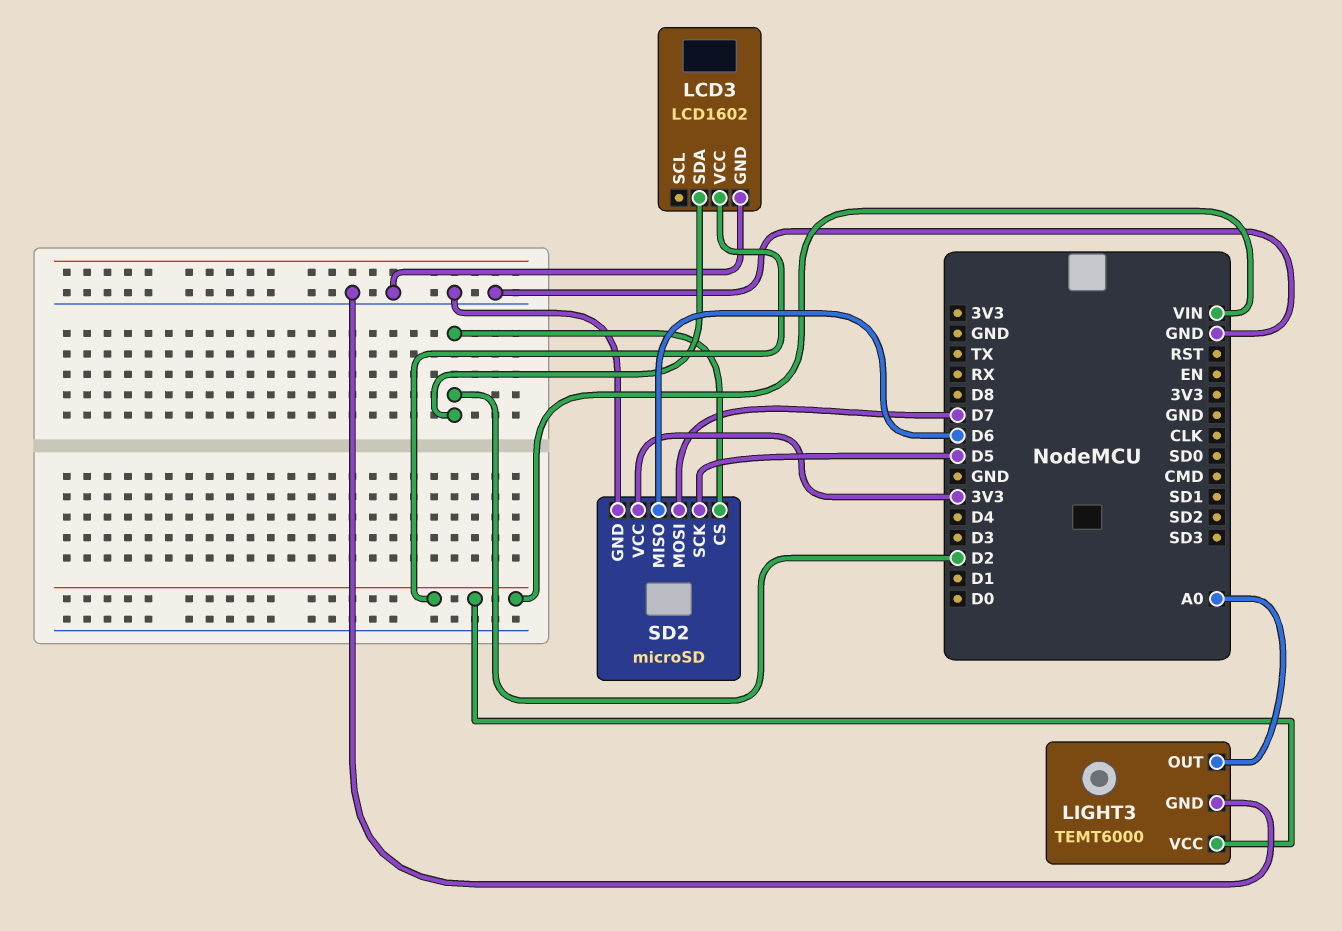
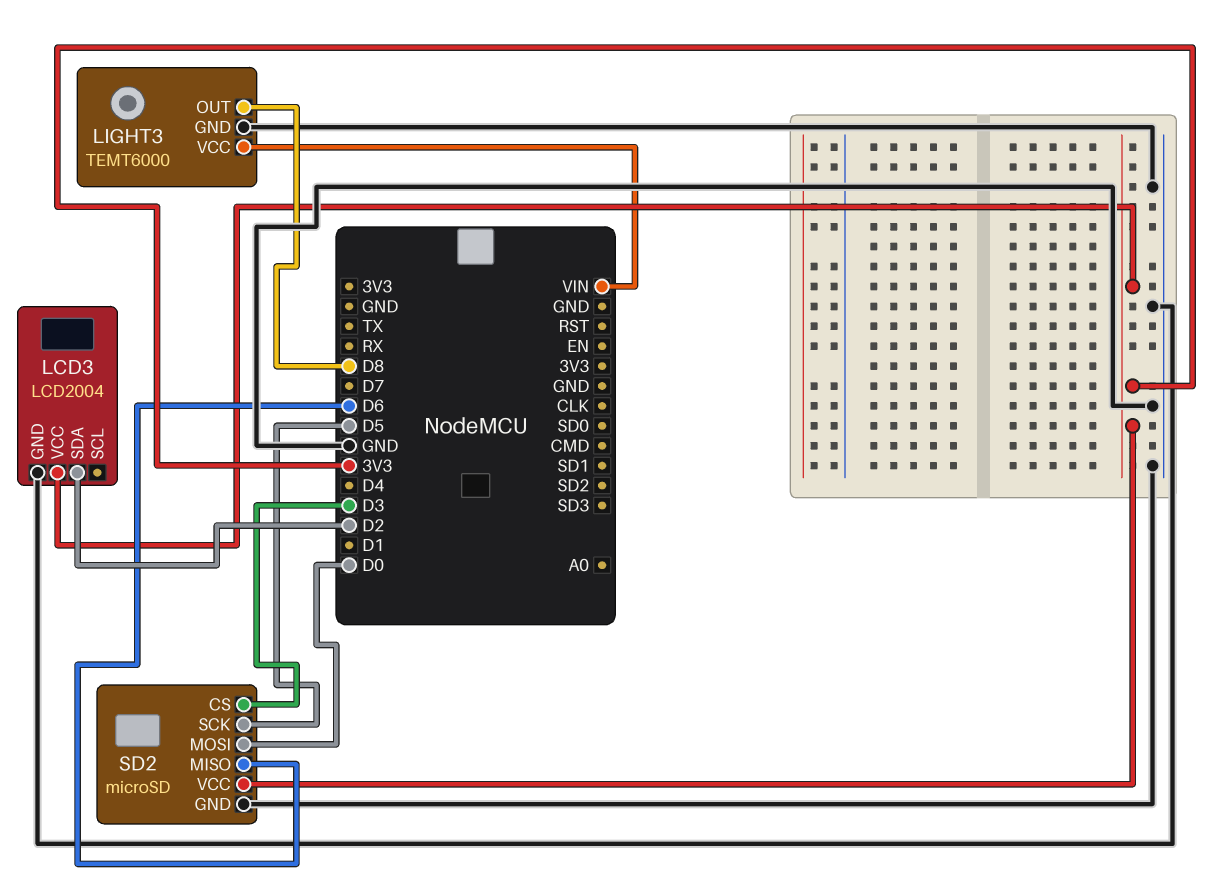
LCD3: LCD1602 -> LCD2004
LCD3 pin VCC: VIN -> 3V3
LIGHT3 pin OUT: A0 -> D8
SD2 pin CS: D2 -> D3
SD2 pin MOSI: D7 -> D0

